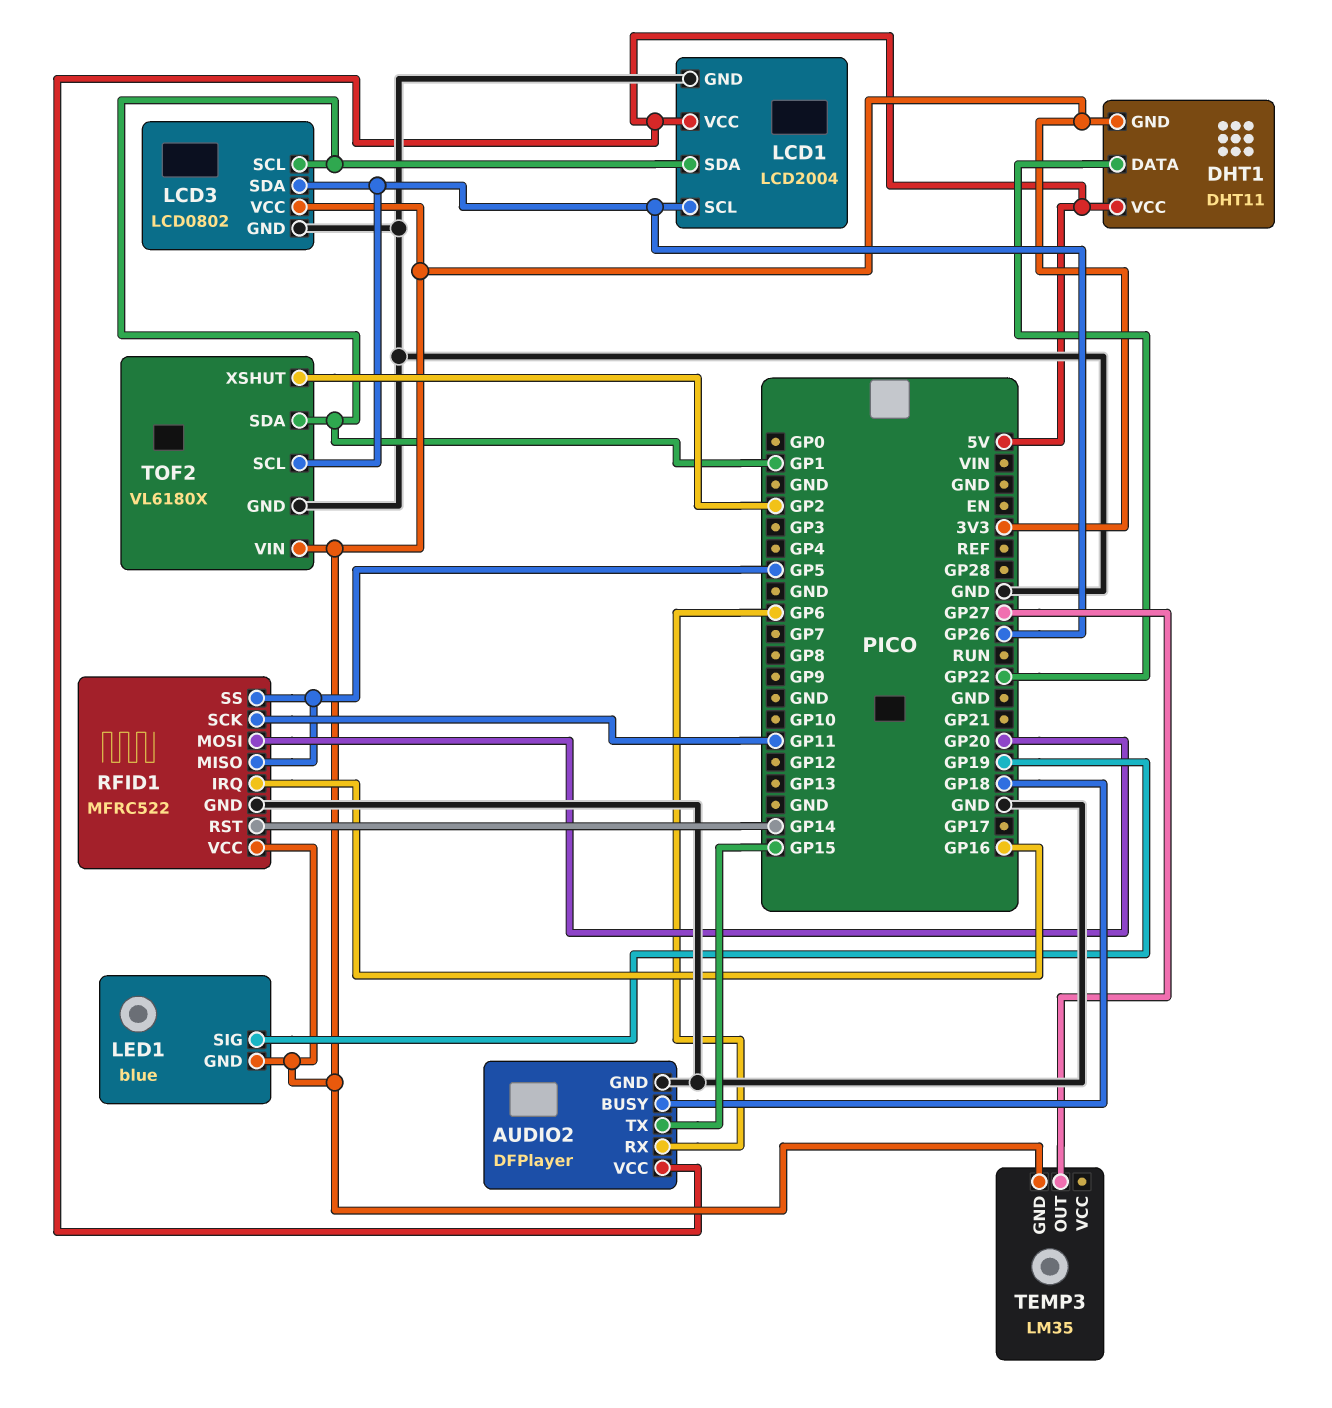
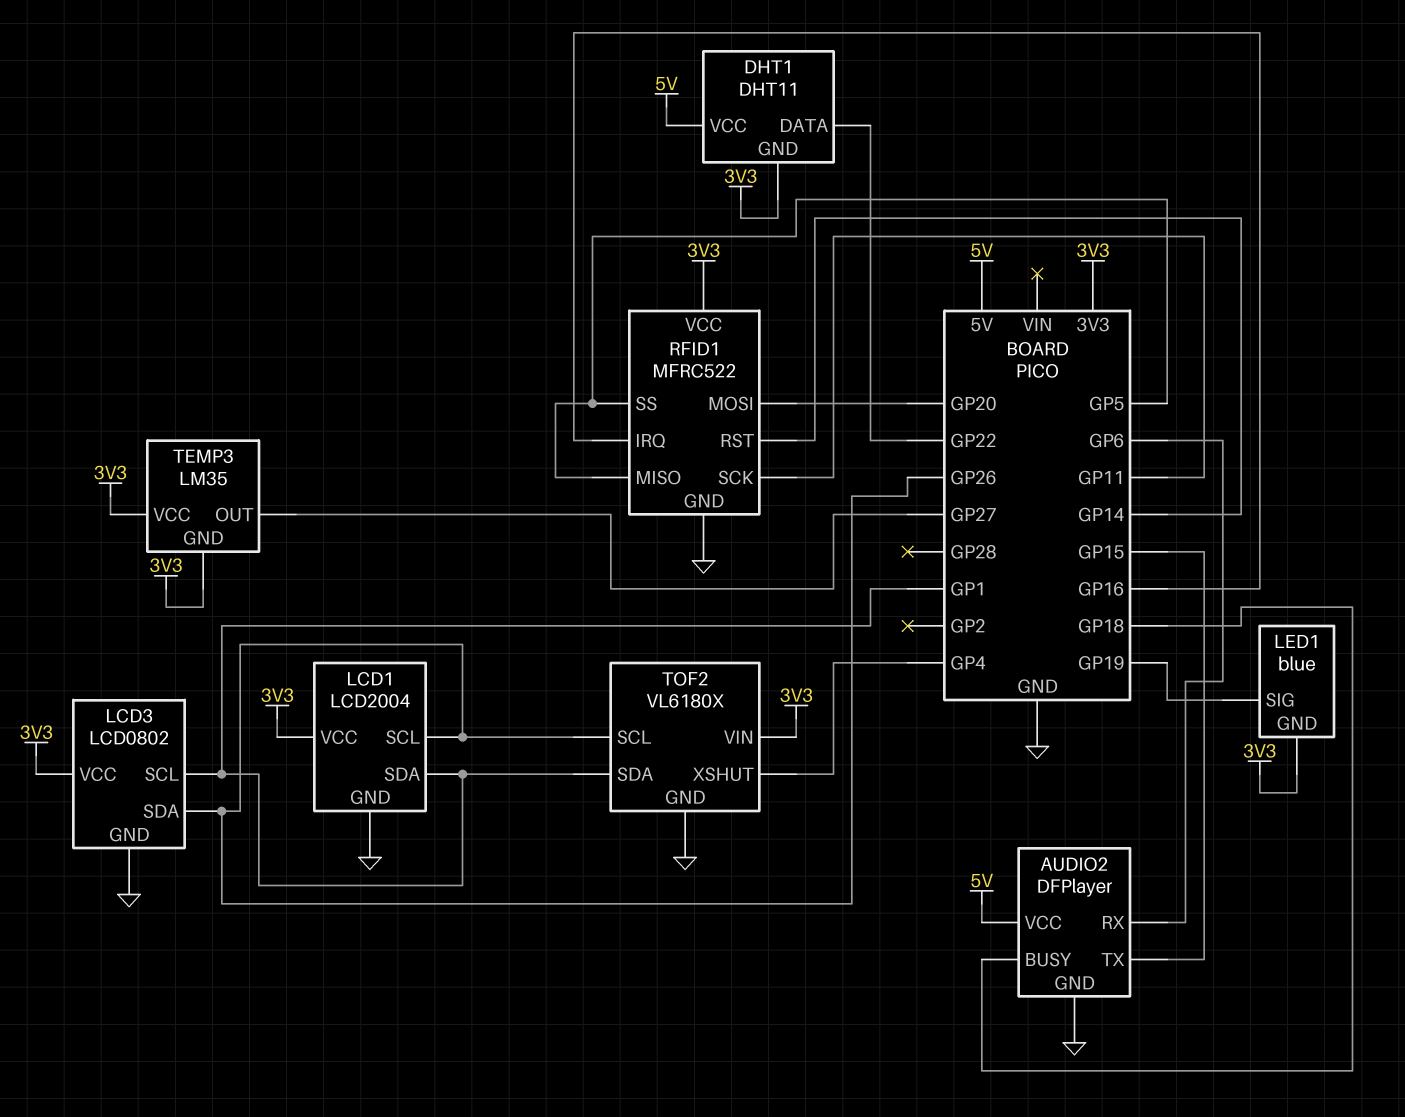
LCD1 pin VCC: 5V -> 3V3
TEMP3 pin VCC: none -> 3V3
TOF2 pin XSHUT: GP2 -> GP4

